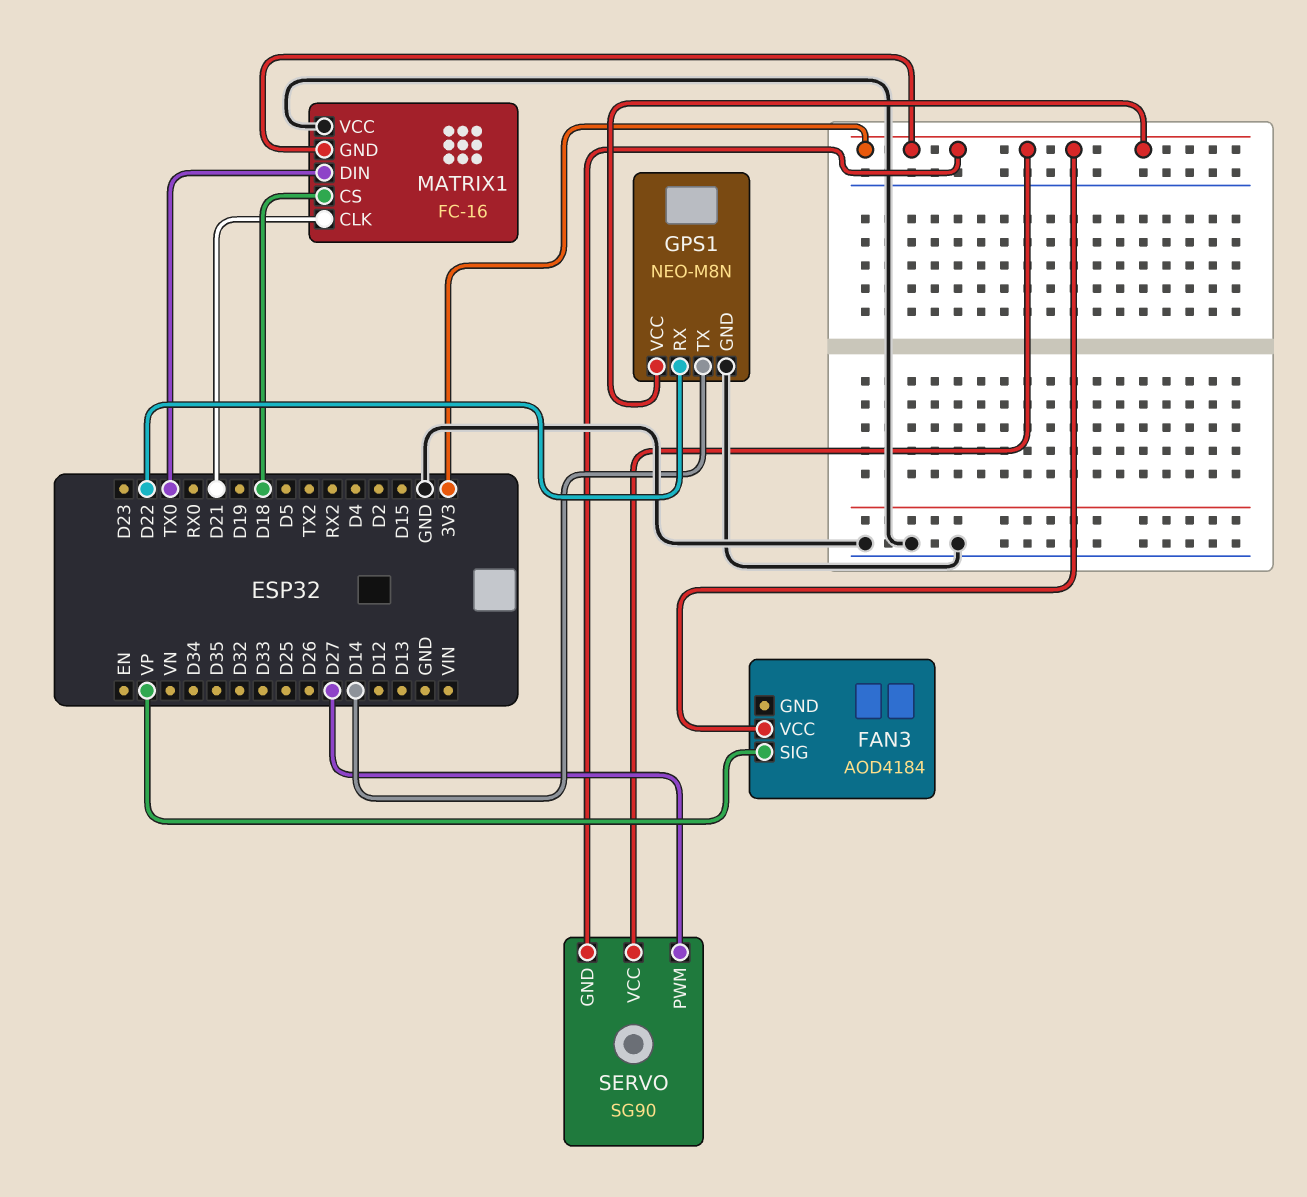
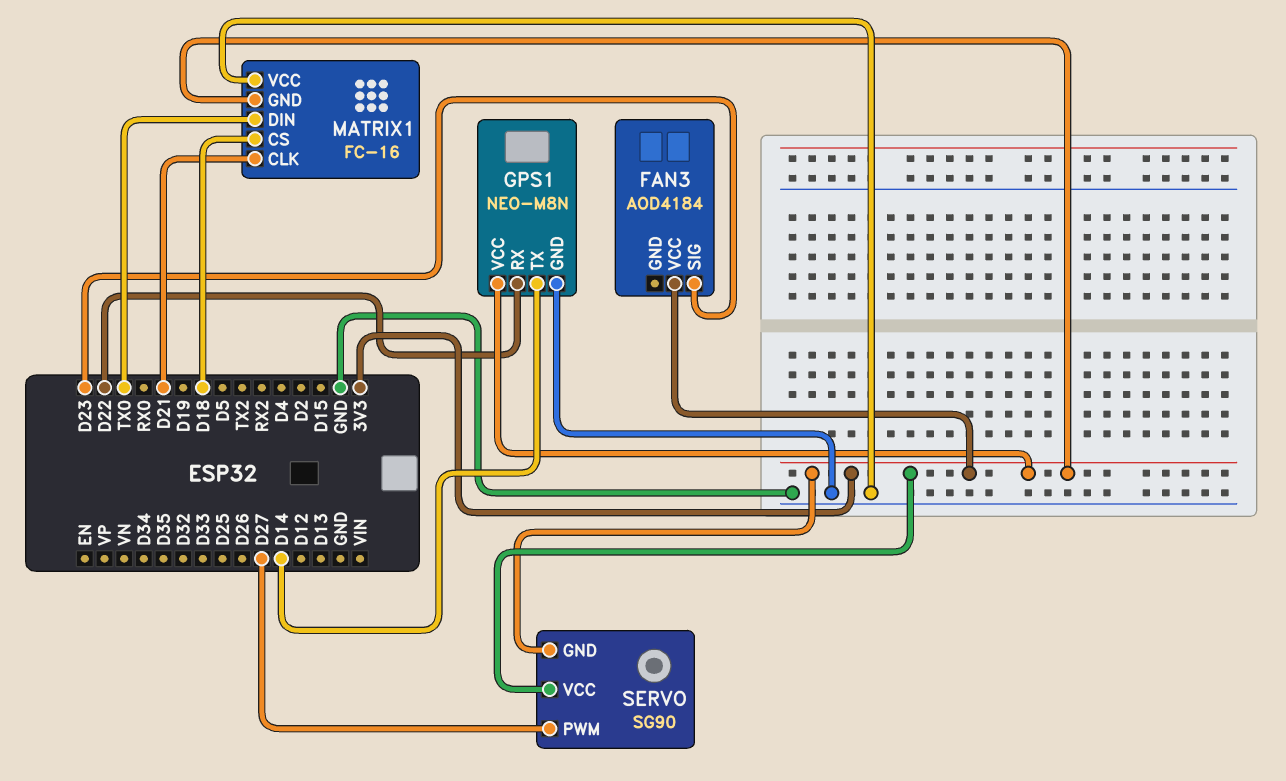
FAN3 pin SIG: VP -> D23

